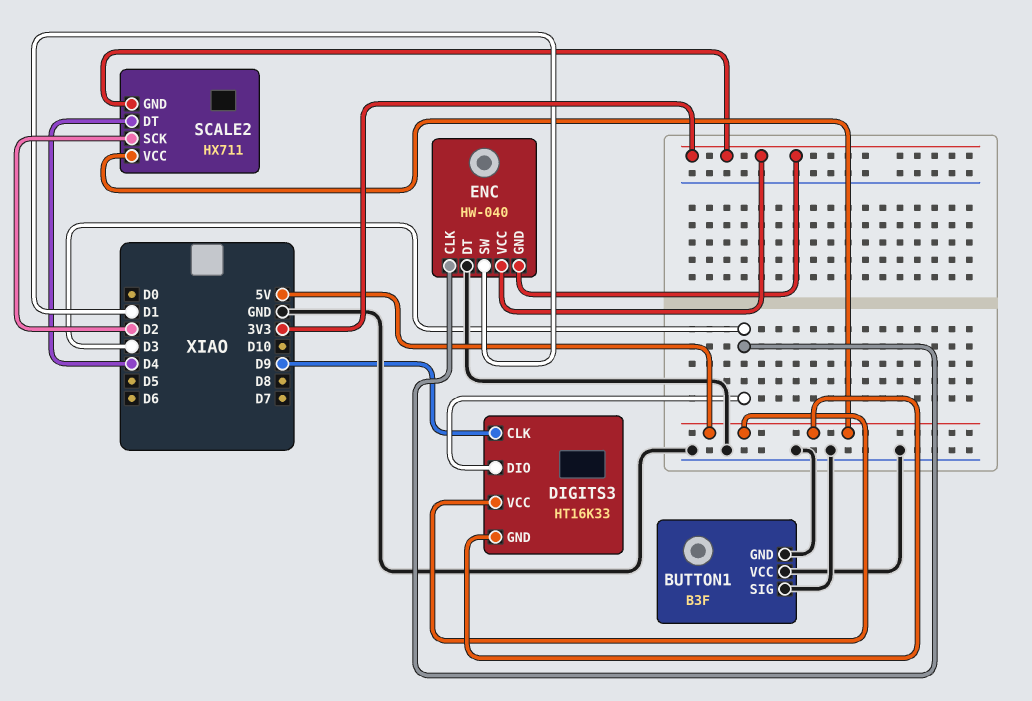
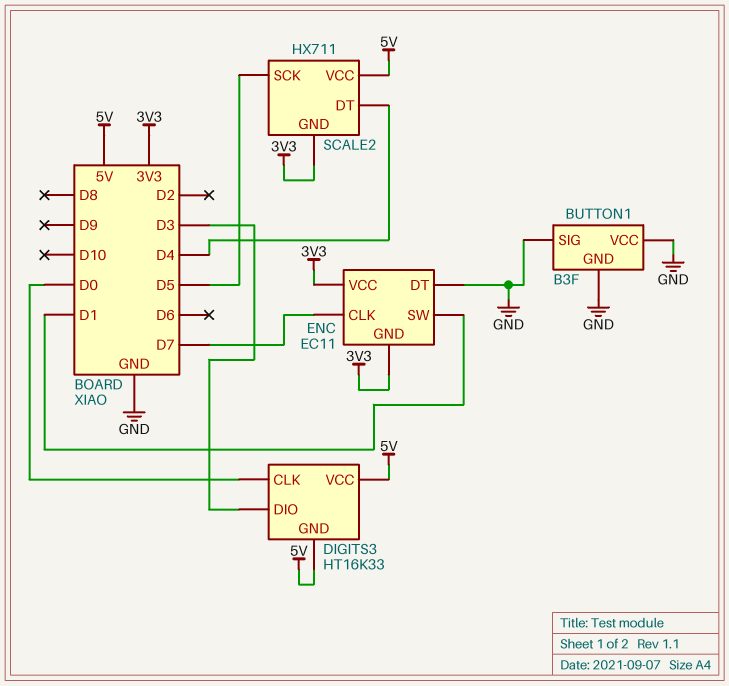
DIGITS3 pin CLK: D9 -> D0
ENC: HW-040 -> EC11
ENC pin CLK: D3 -> D7
SCALE2 pin SCK: D2 -> D5

